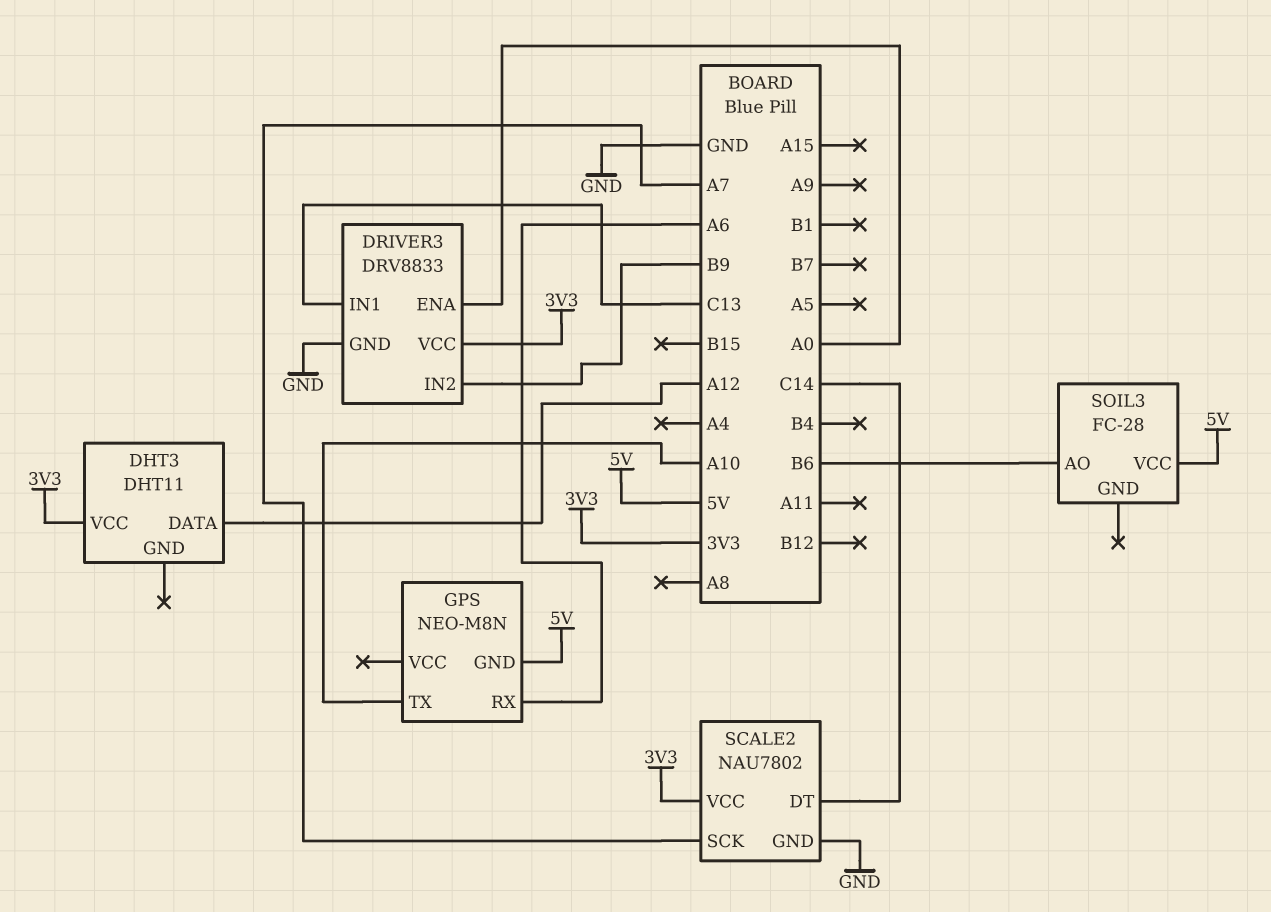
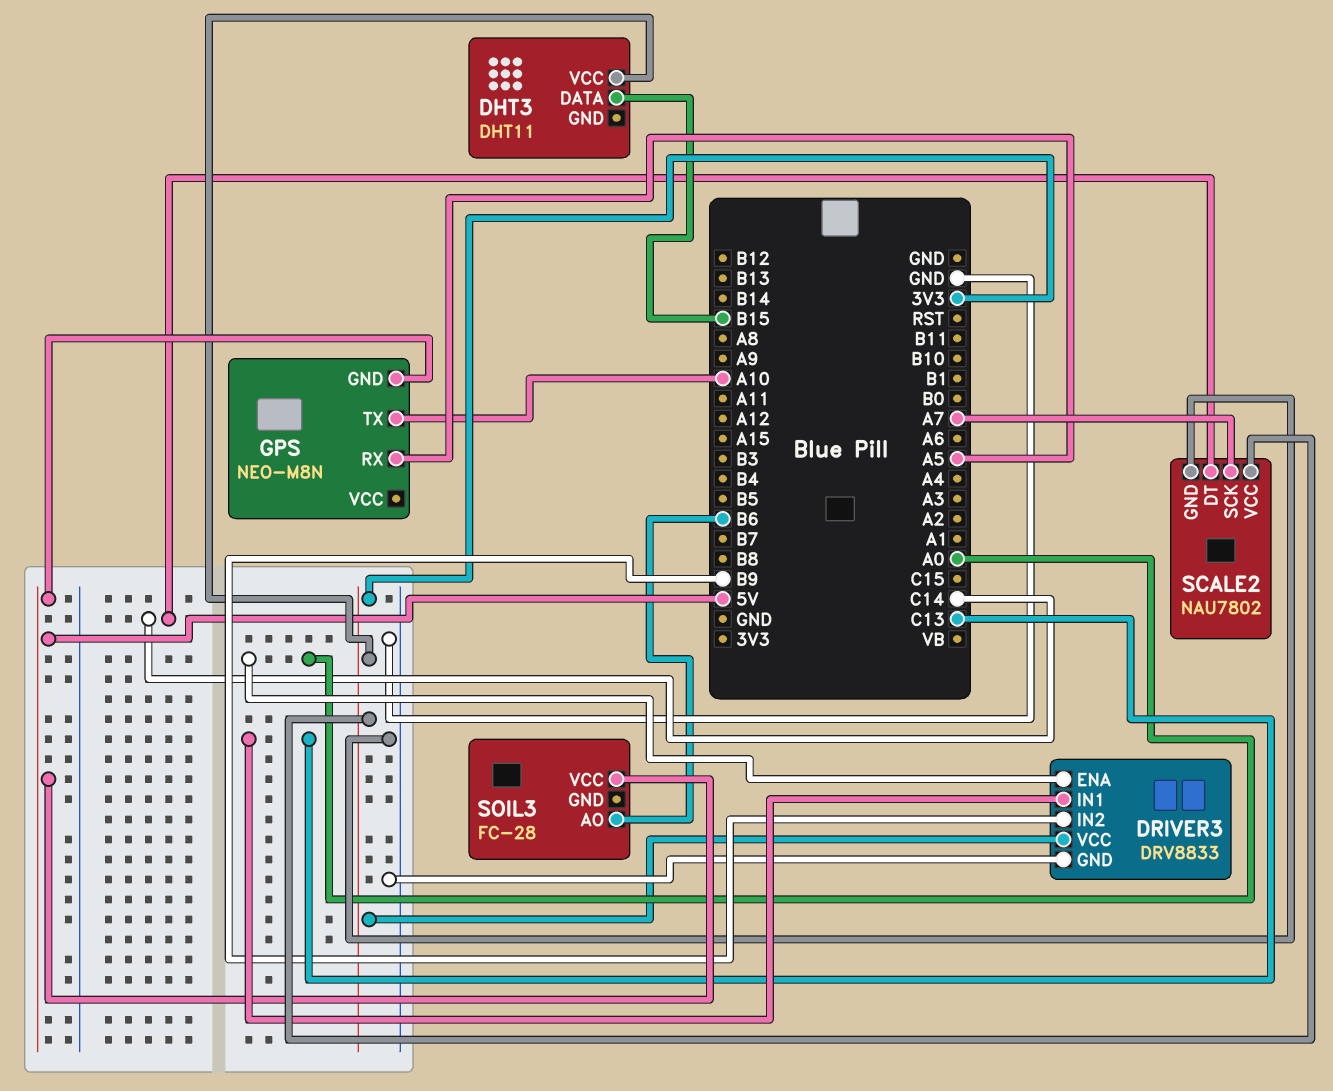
DHT3 pin DATA: A12 -> B15
GPS pin RX: A6 -> A5

